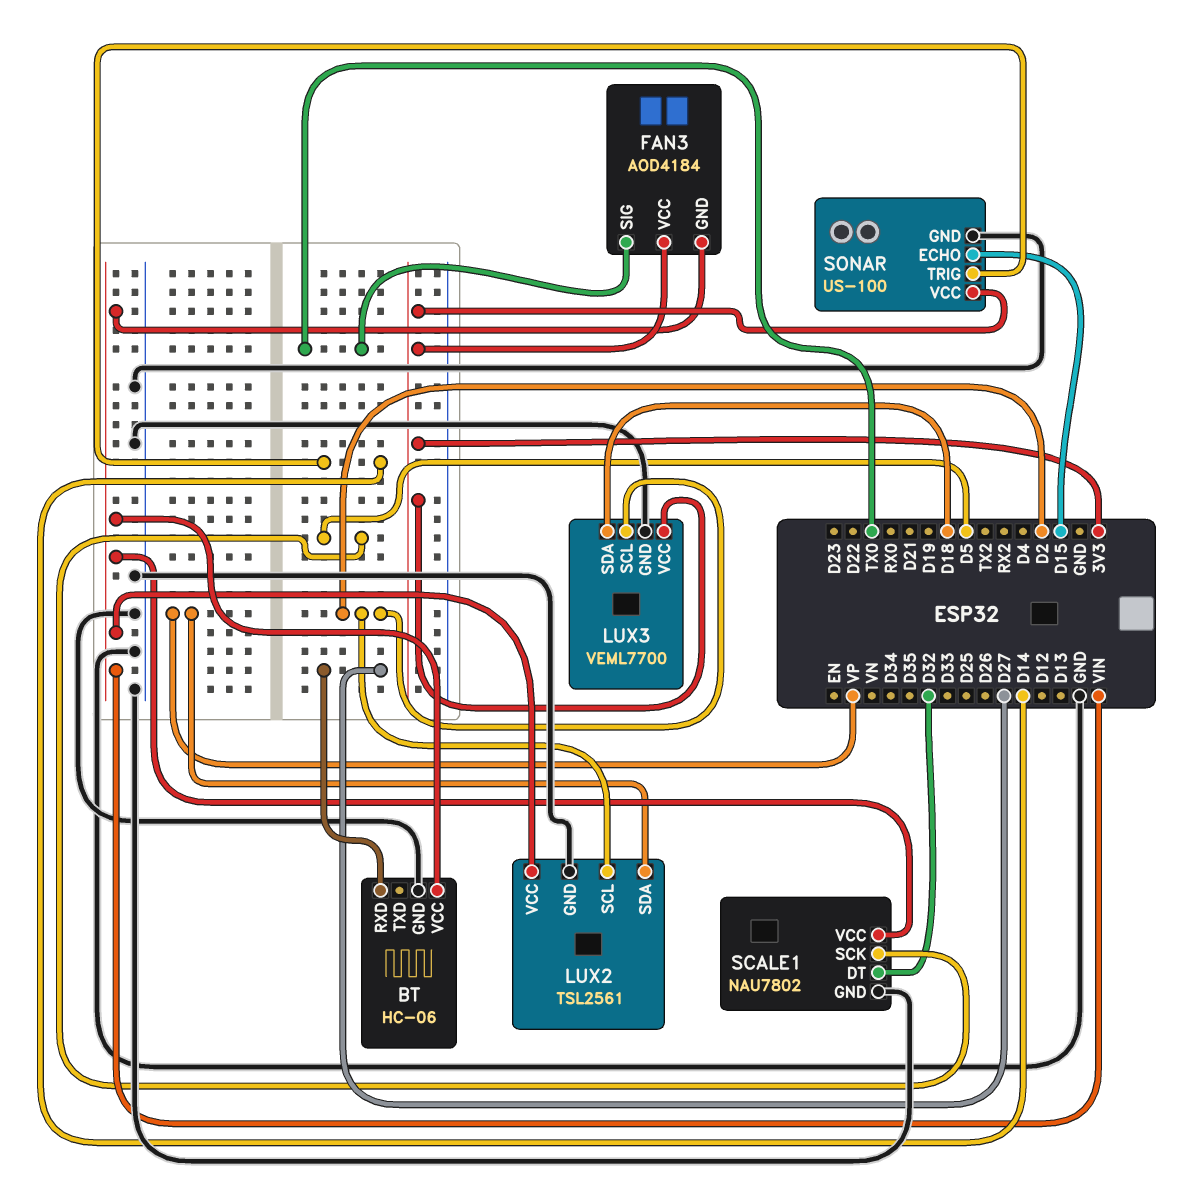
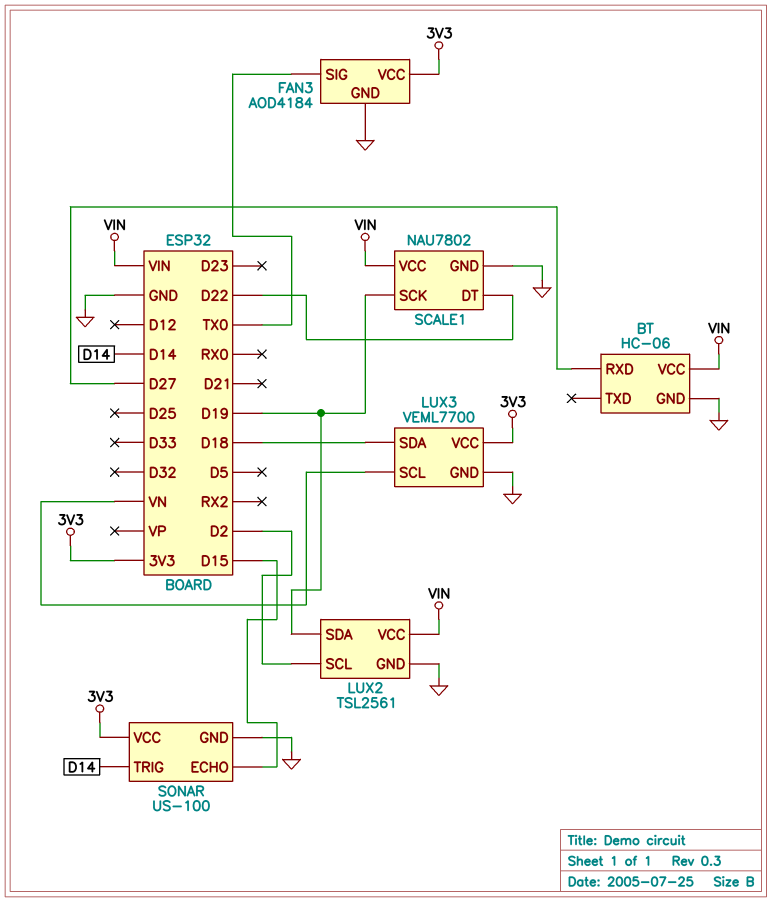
FAN3 pin GND: VIN -> GND
LUX2 pin SDA: VP -> D19
LUX3 pin SCL: D2 -> VN
SCALE1 pin DT: D32 -> D22
SCALE1 pin SCK: D5 -> D19

